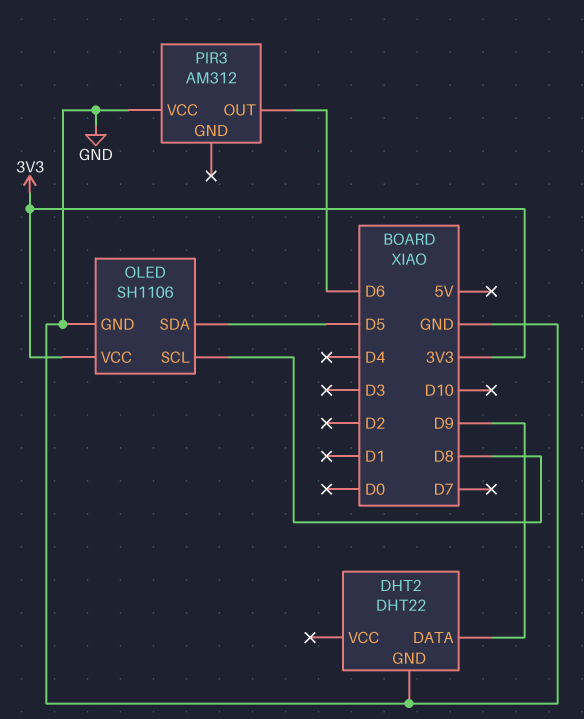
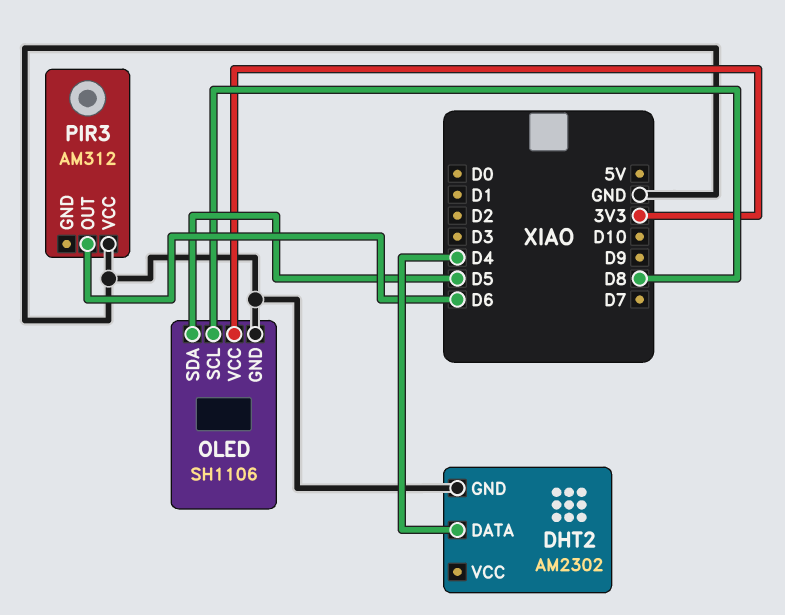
DHT2: DHT22 -> AM2302
DHT2 pin DATA: D9 -> D4

